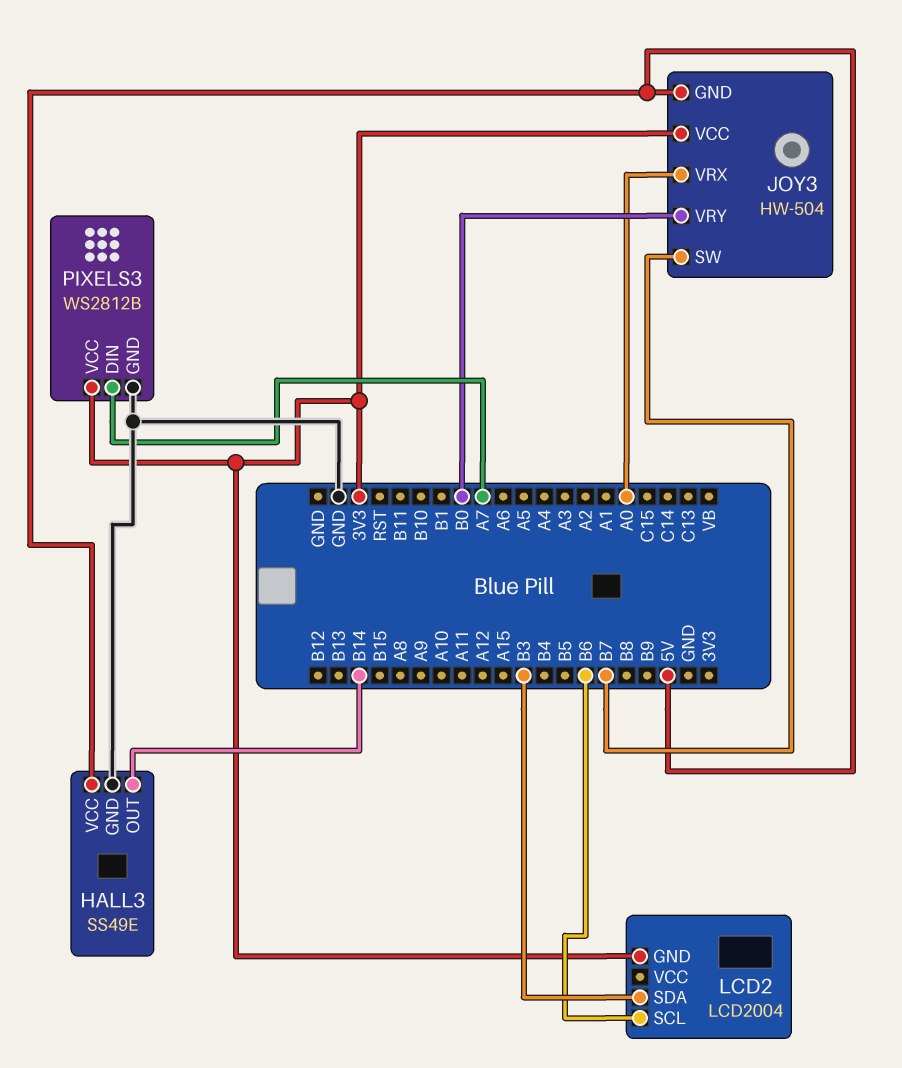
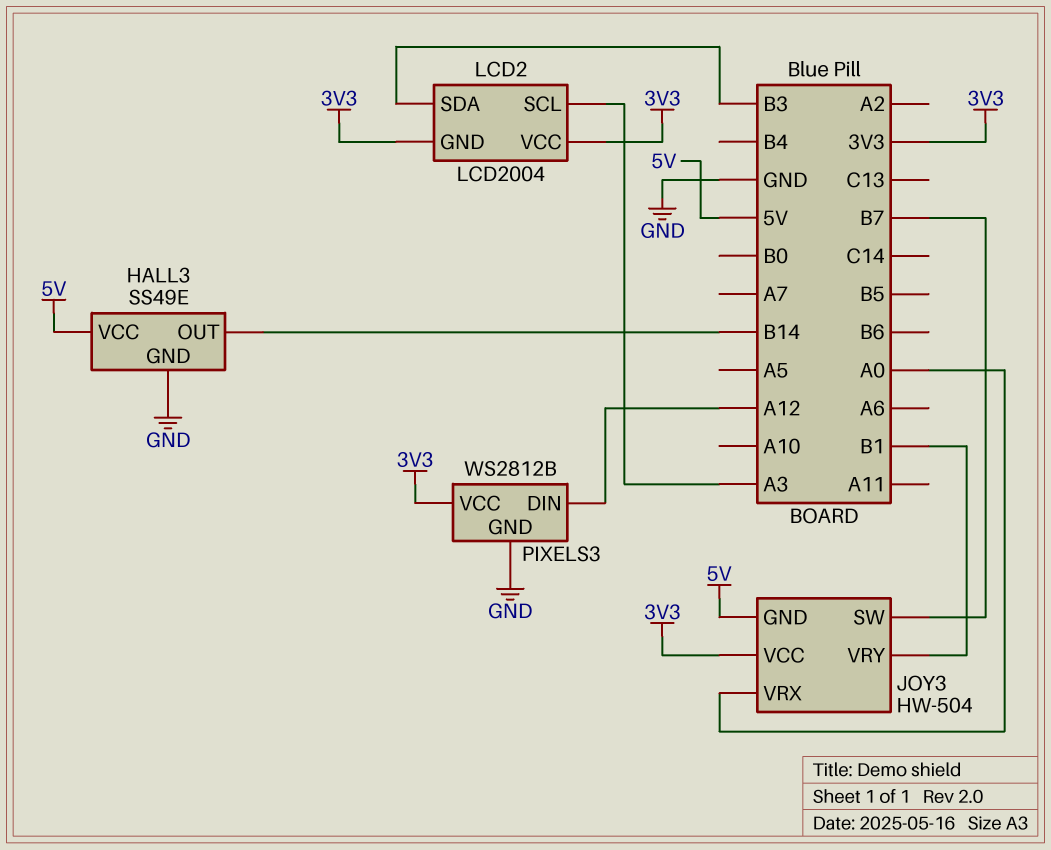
JOY3 pin VRY: B0 -> B1
LCD2 pin SCL: B6 -> A3
LCD2 pin VCC: none -> 3V3
PIXELS3 pin DIN: A7 -> A12

